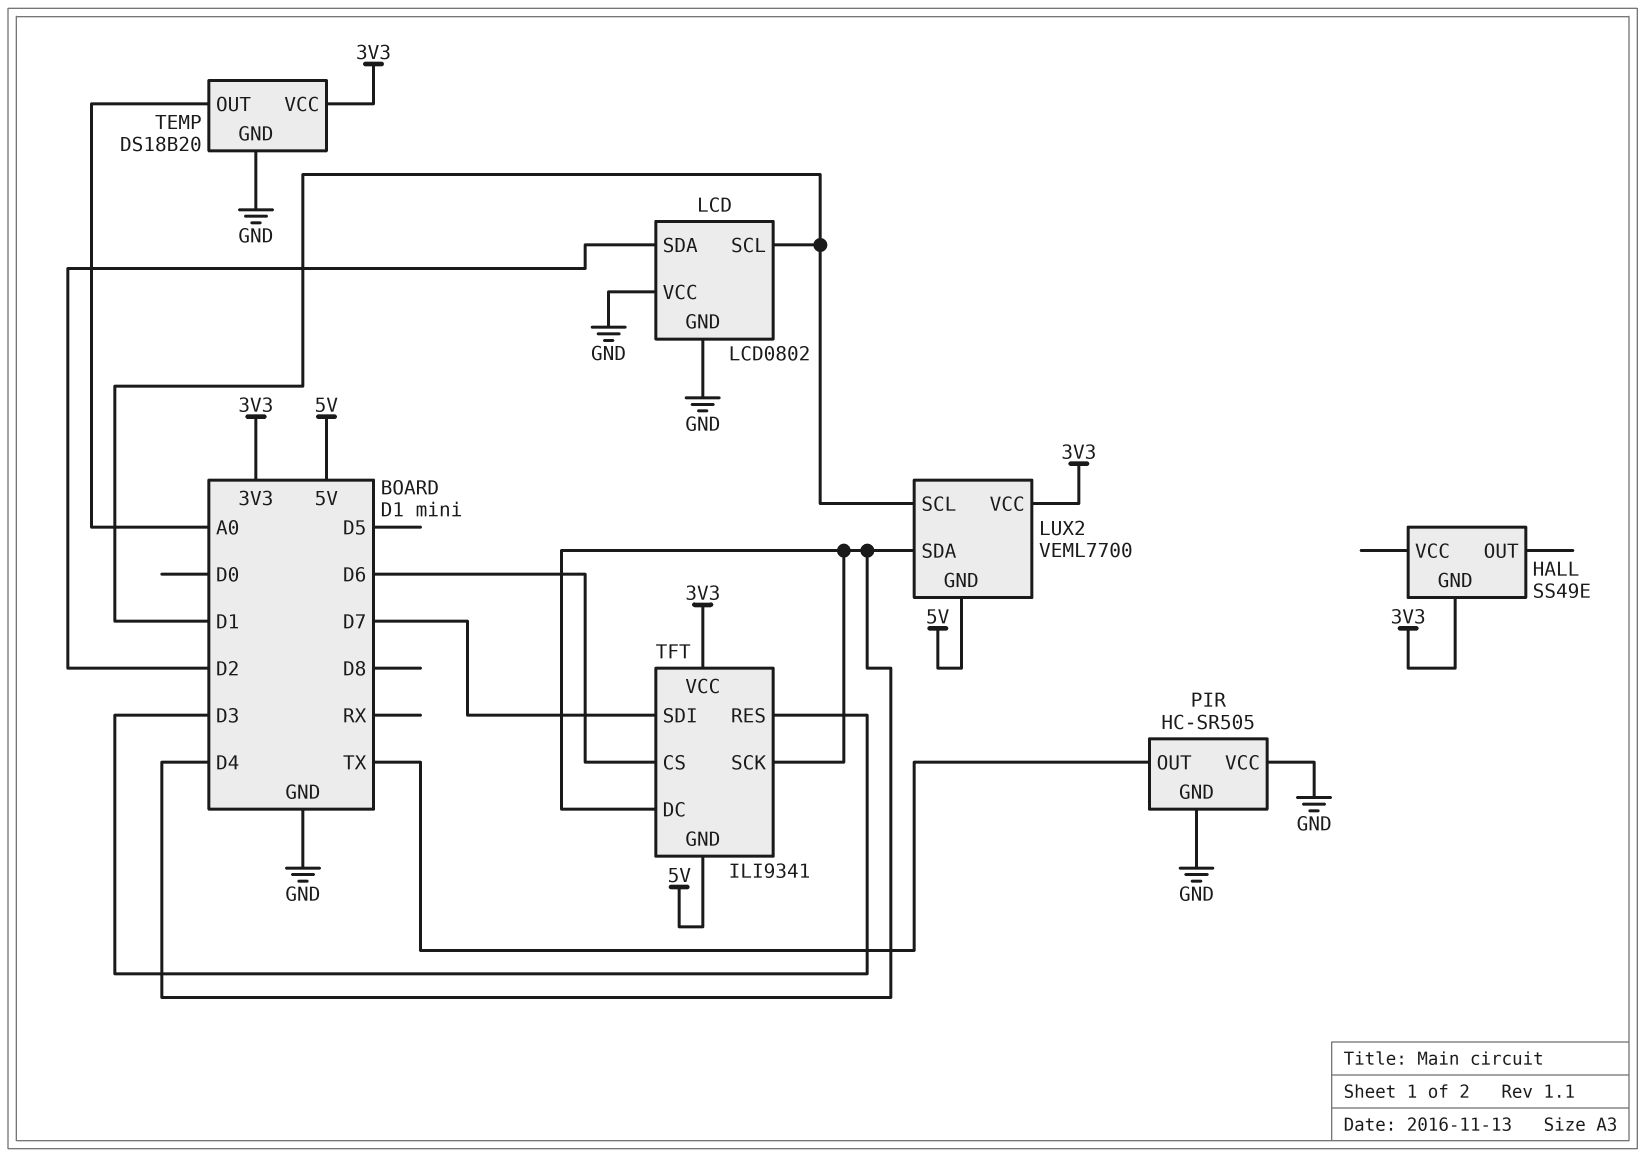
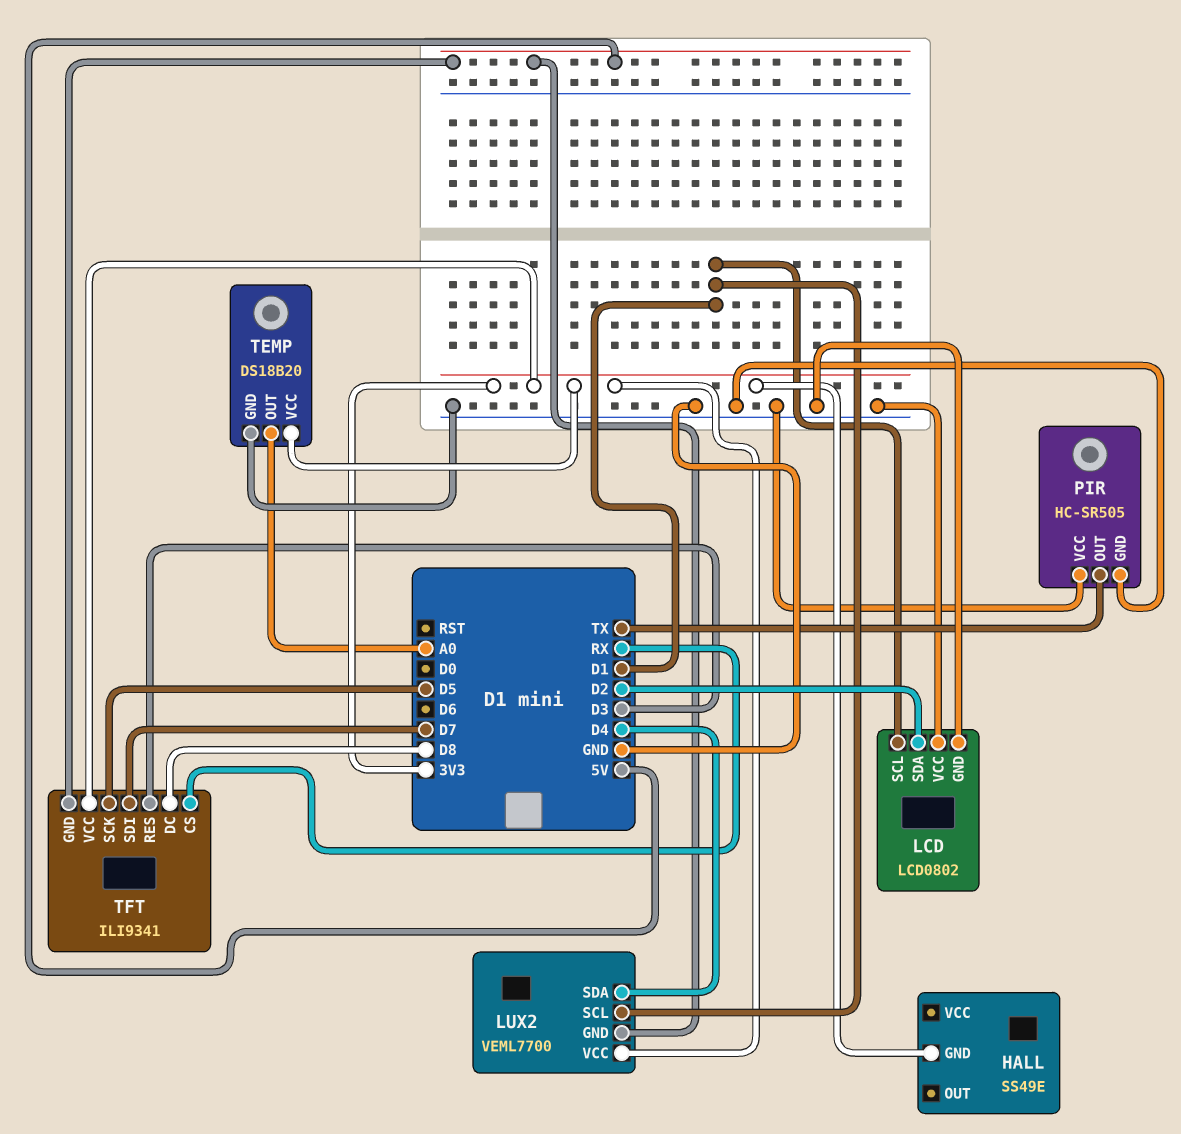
TFT pin CS: D6 -> RX
TFT pin DC: D4 -> D8
TFT pin SCK: D4 -> D5

